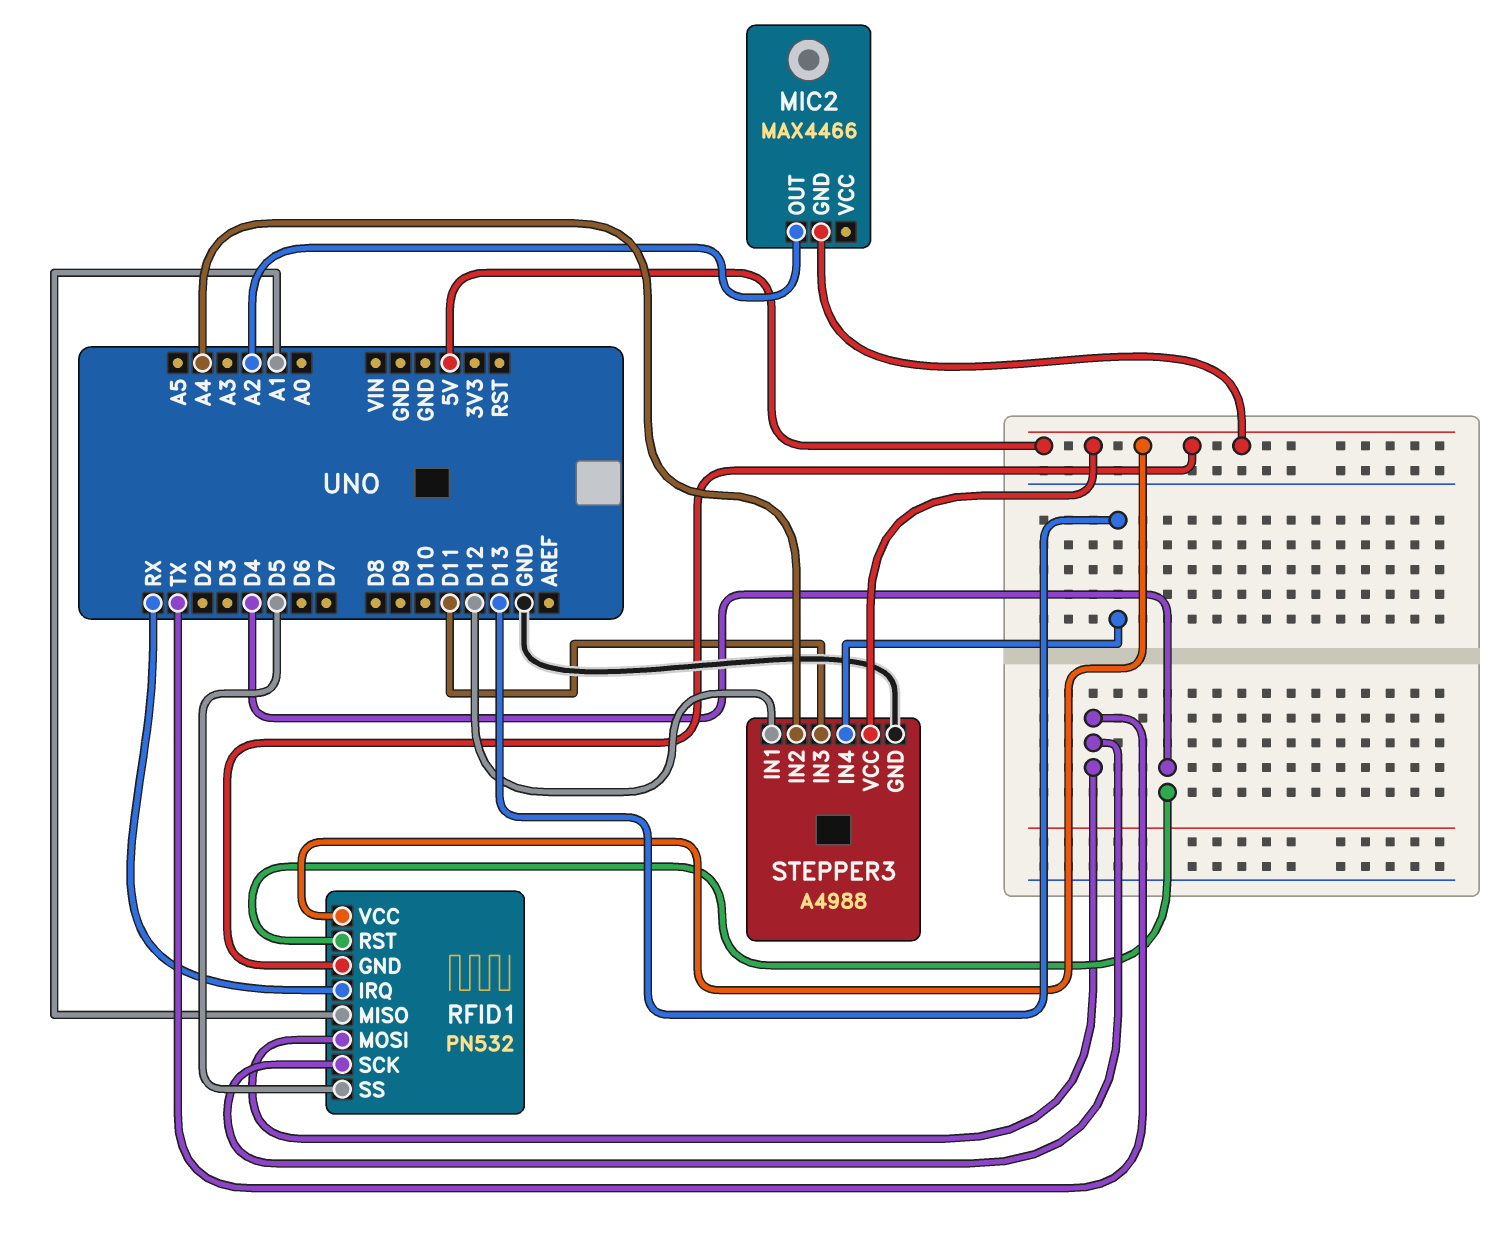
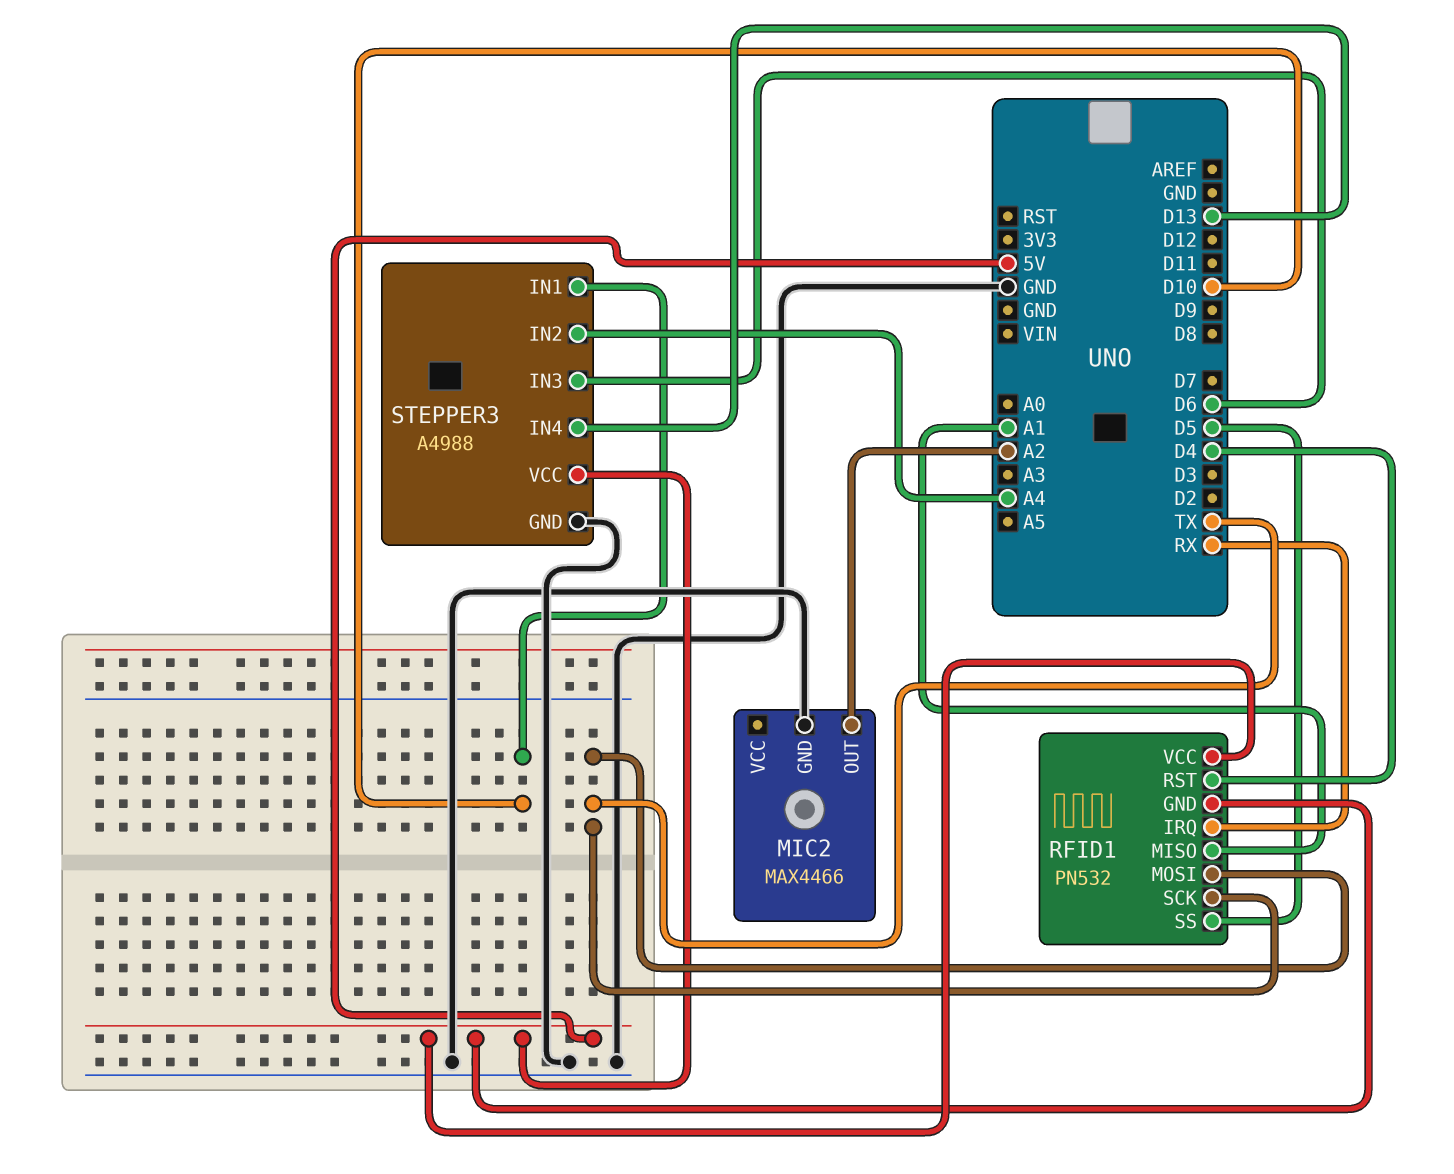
MIC2 pin GND: 5V -> GND
STEPPER3 pin IN1: D12 -> D10
STEPPER3 pin IN3: D11 -> D6

